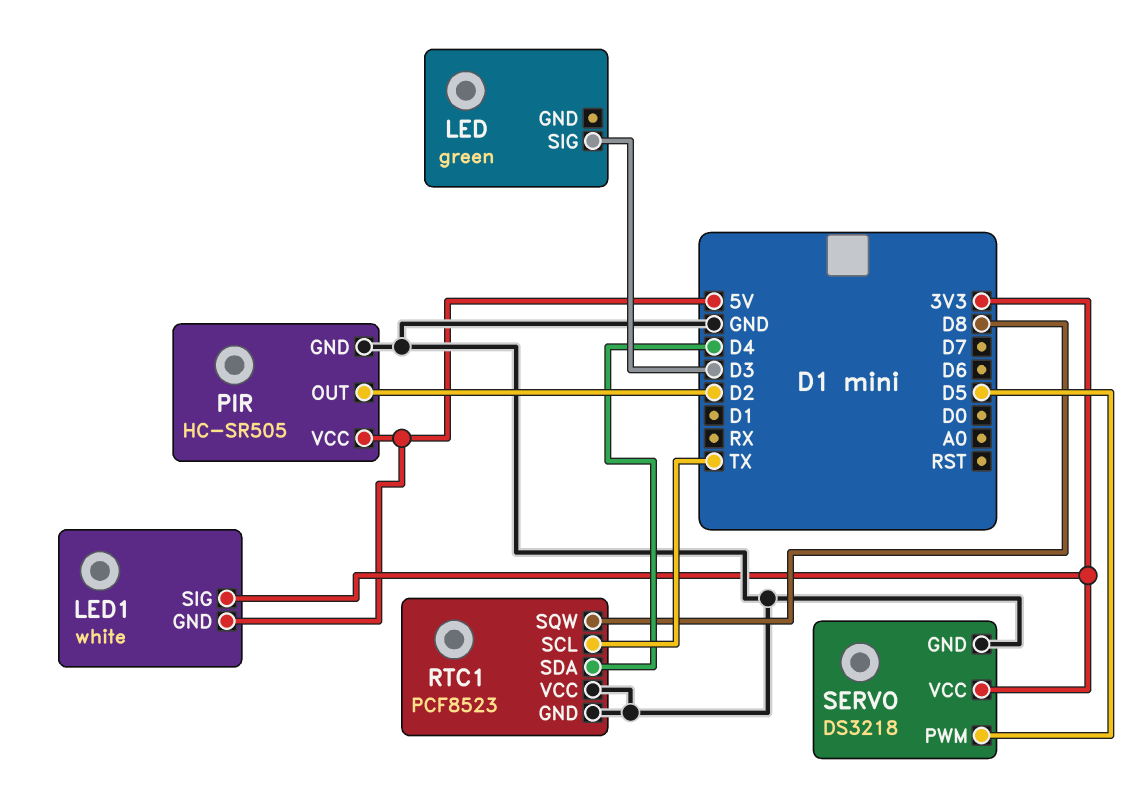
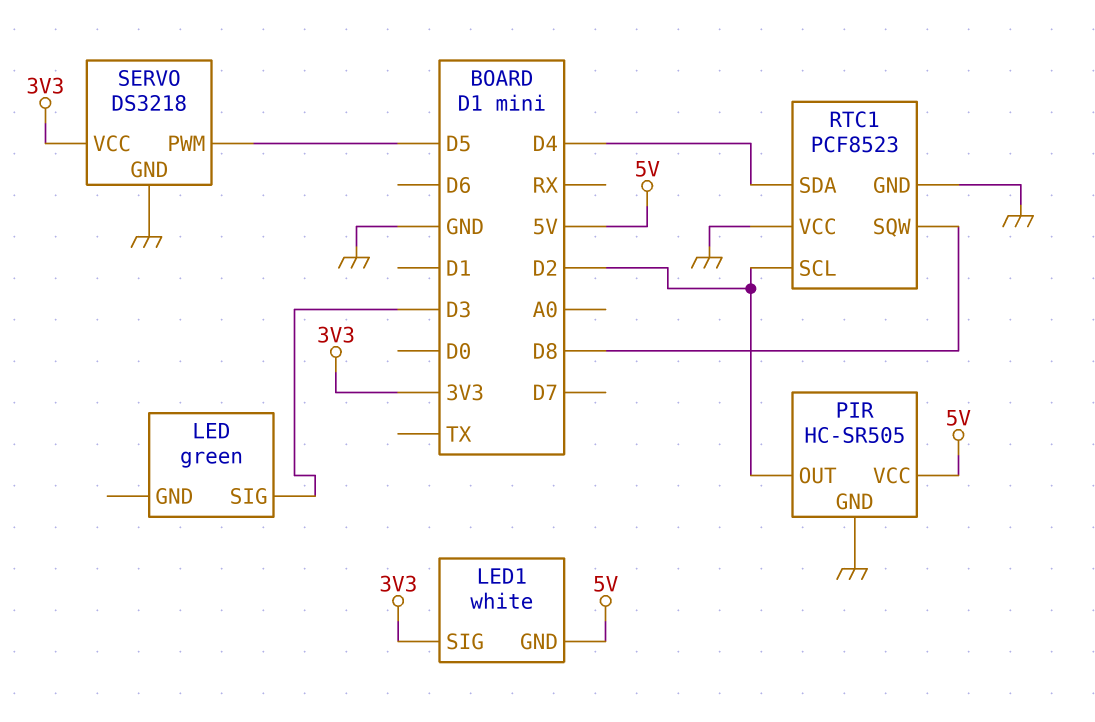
RTC1 pin SCL: TX -> D2

